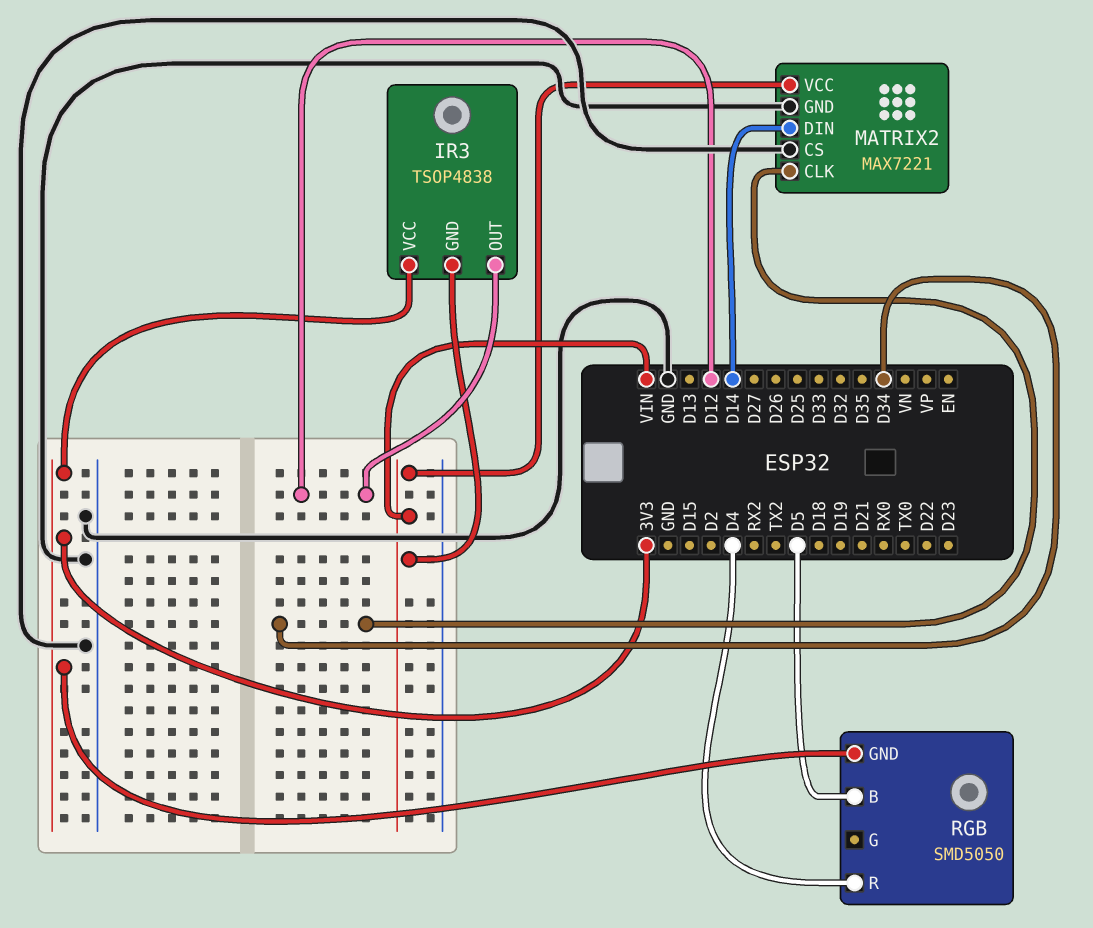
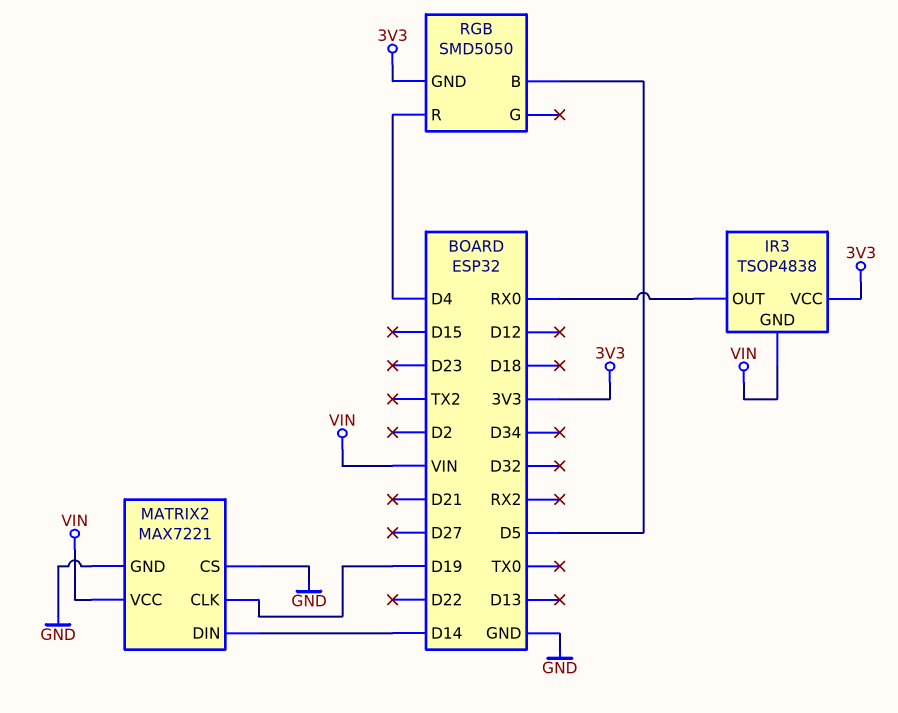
IR3 pin OUT: D12 -> RX0
MATRIX2 pin CLK: D34 -> D19

